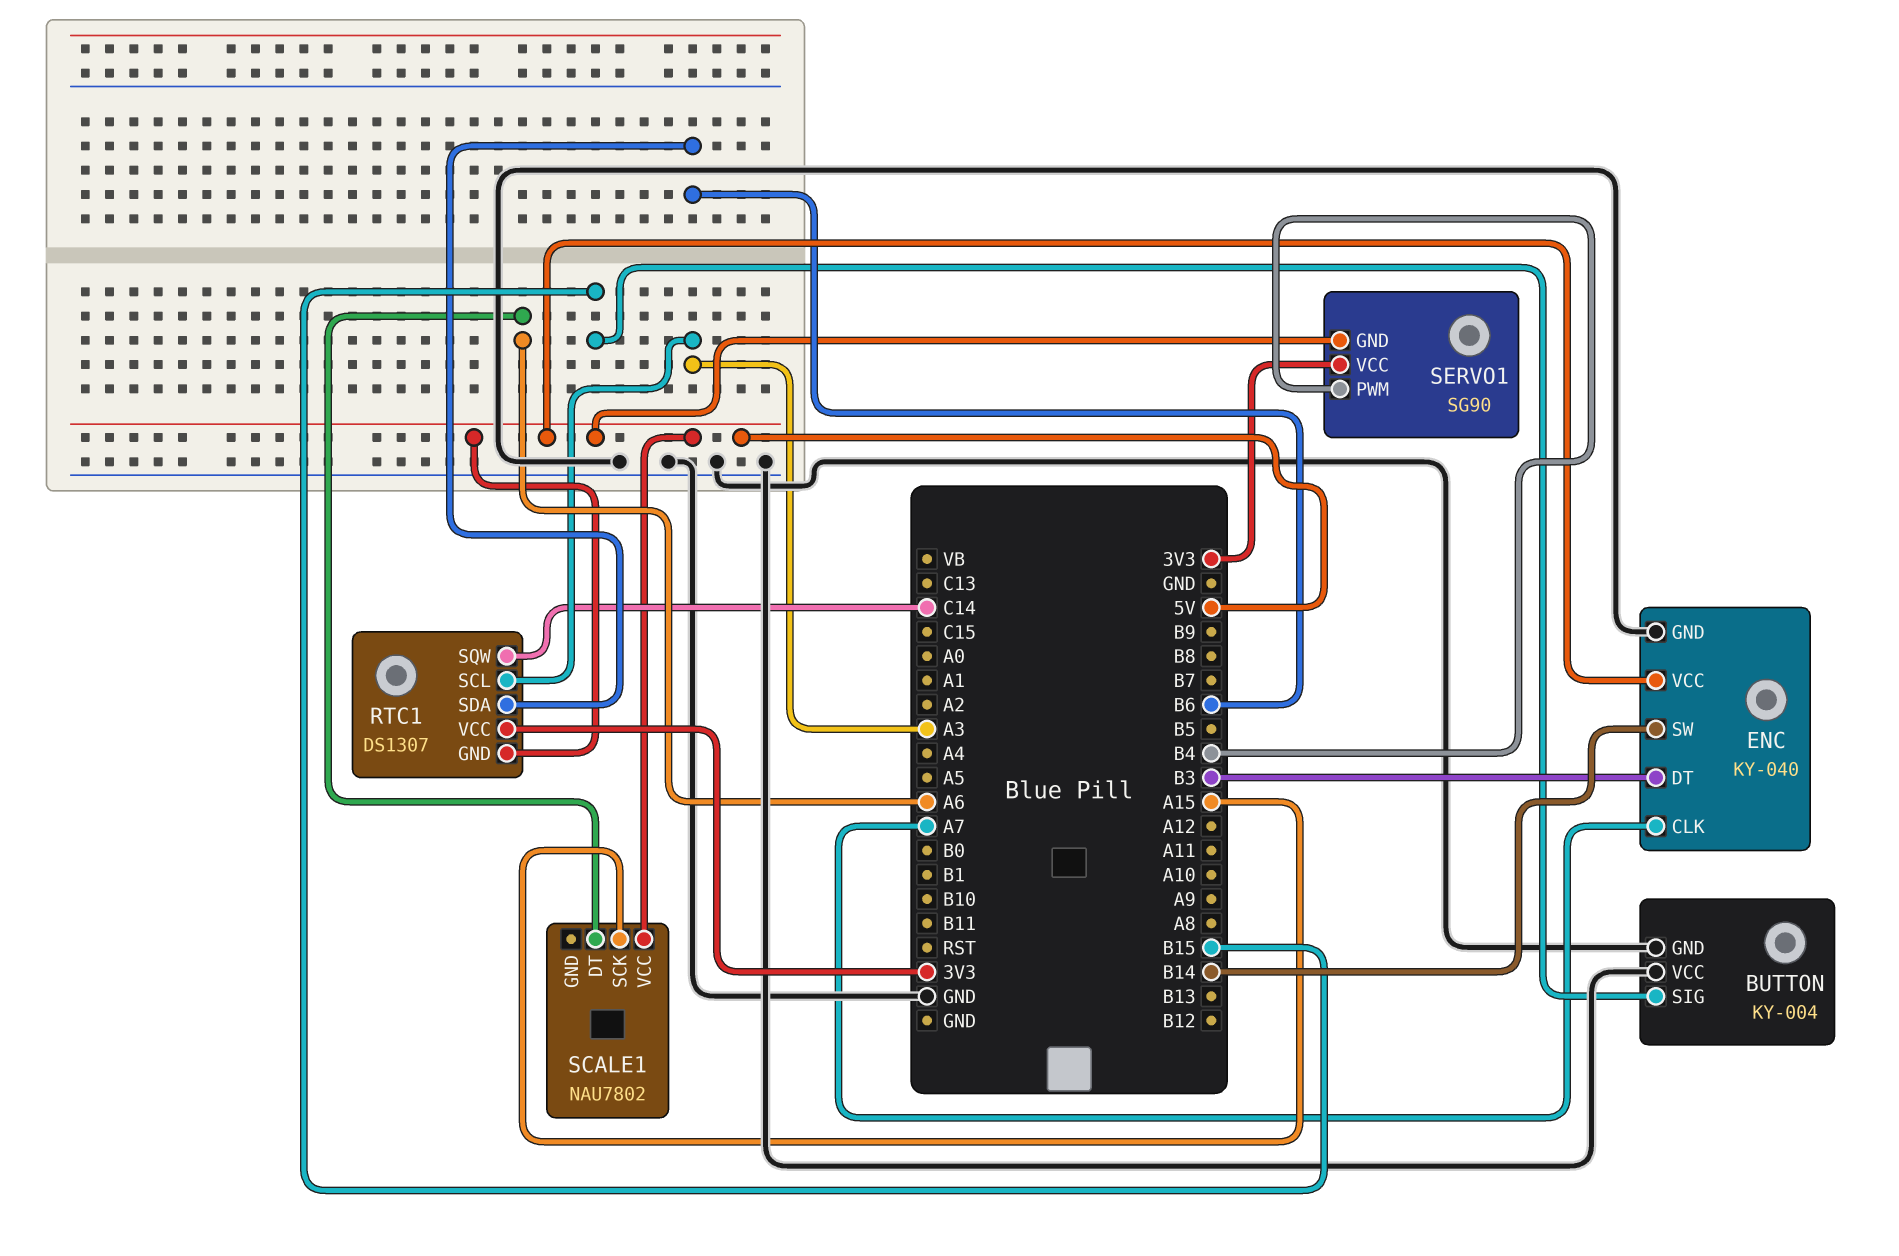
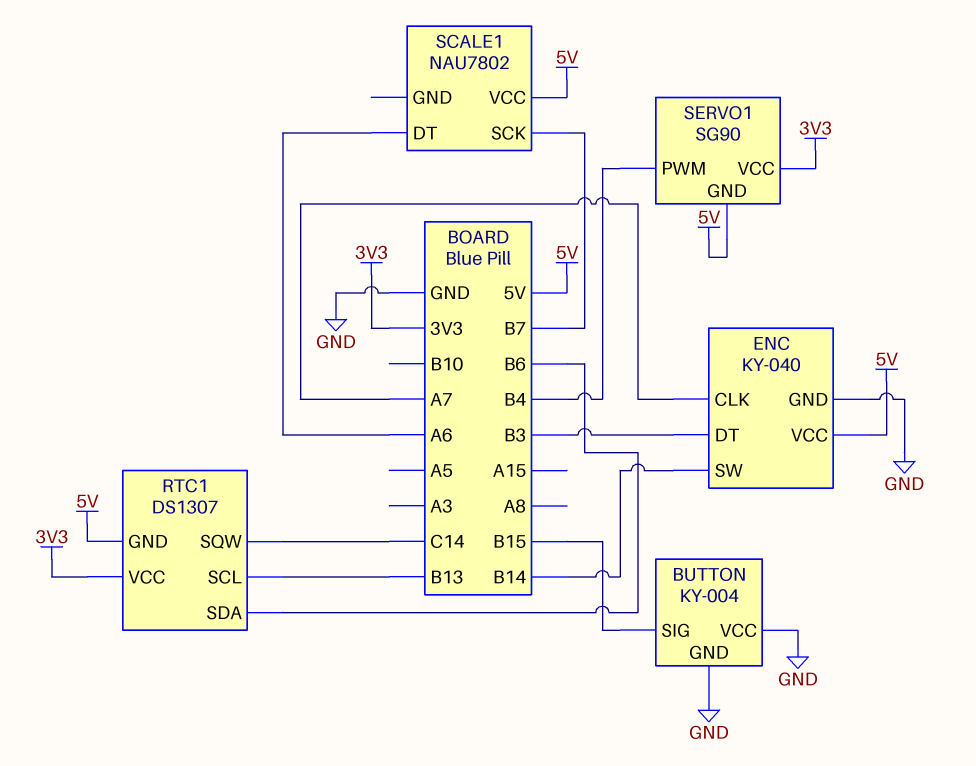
RTC1 pin SCL: A3 -> B13
SCALE1 pin SCK: A15 -> B7

